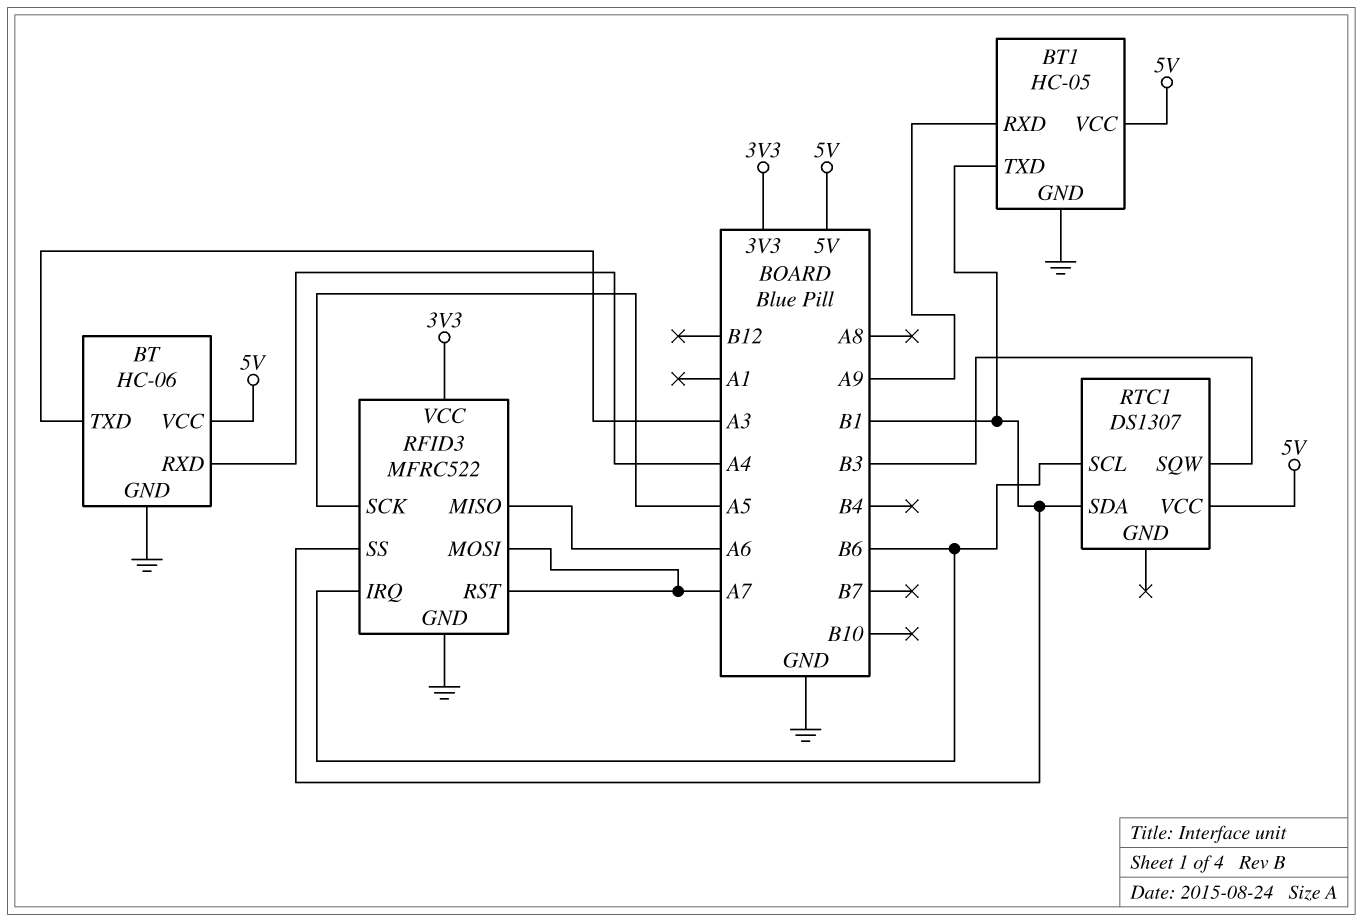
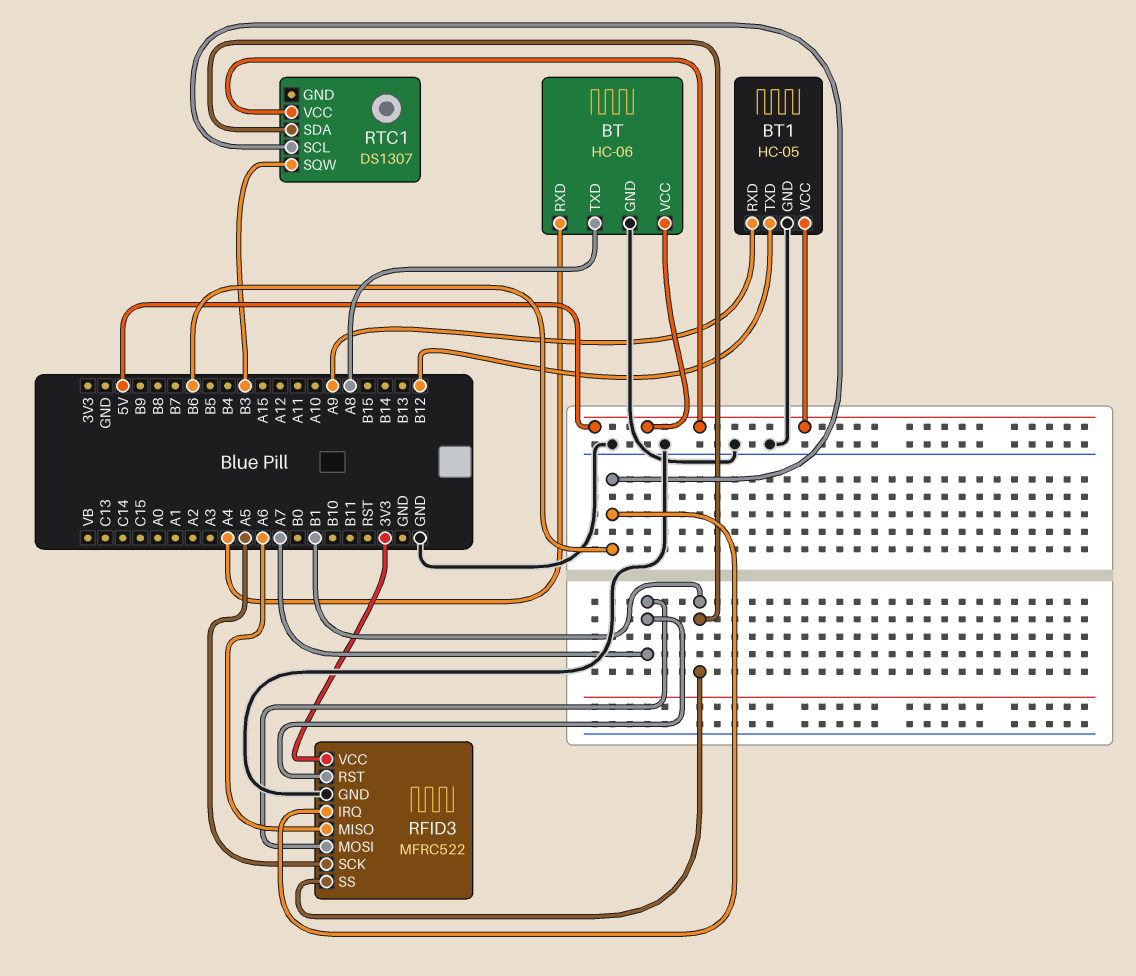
BT pin TXD: A3 -> A8
BT1 pin TXD: B1 -> B12

